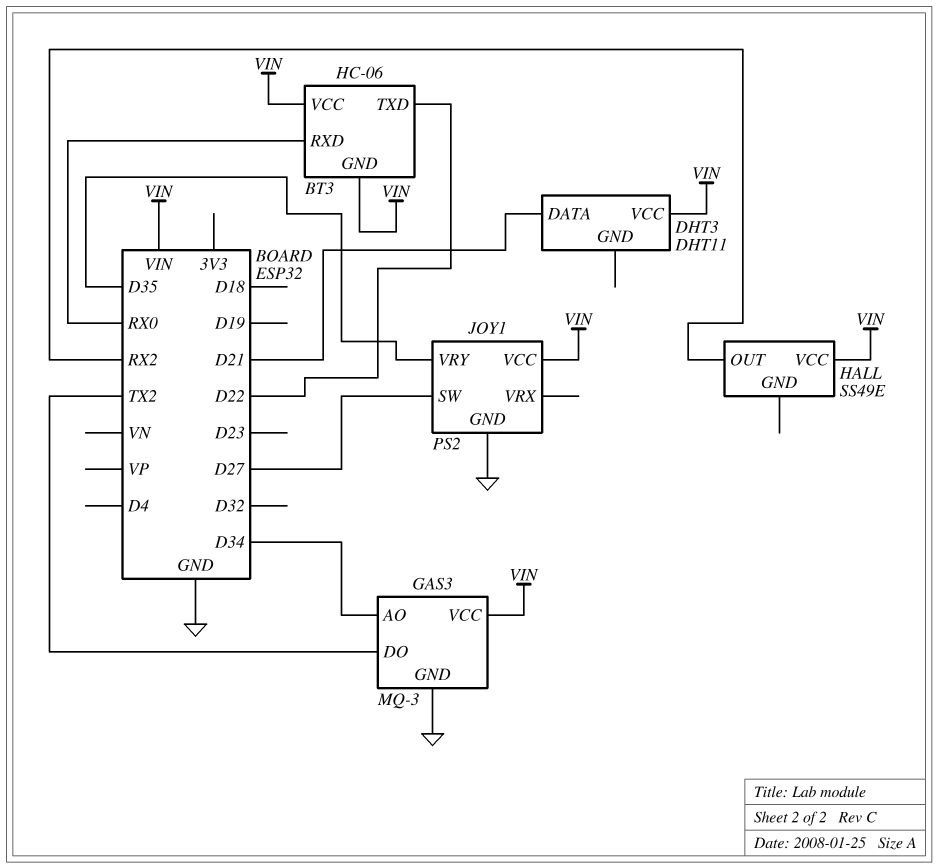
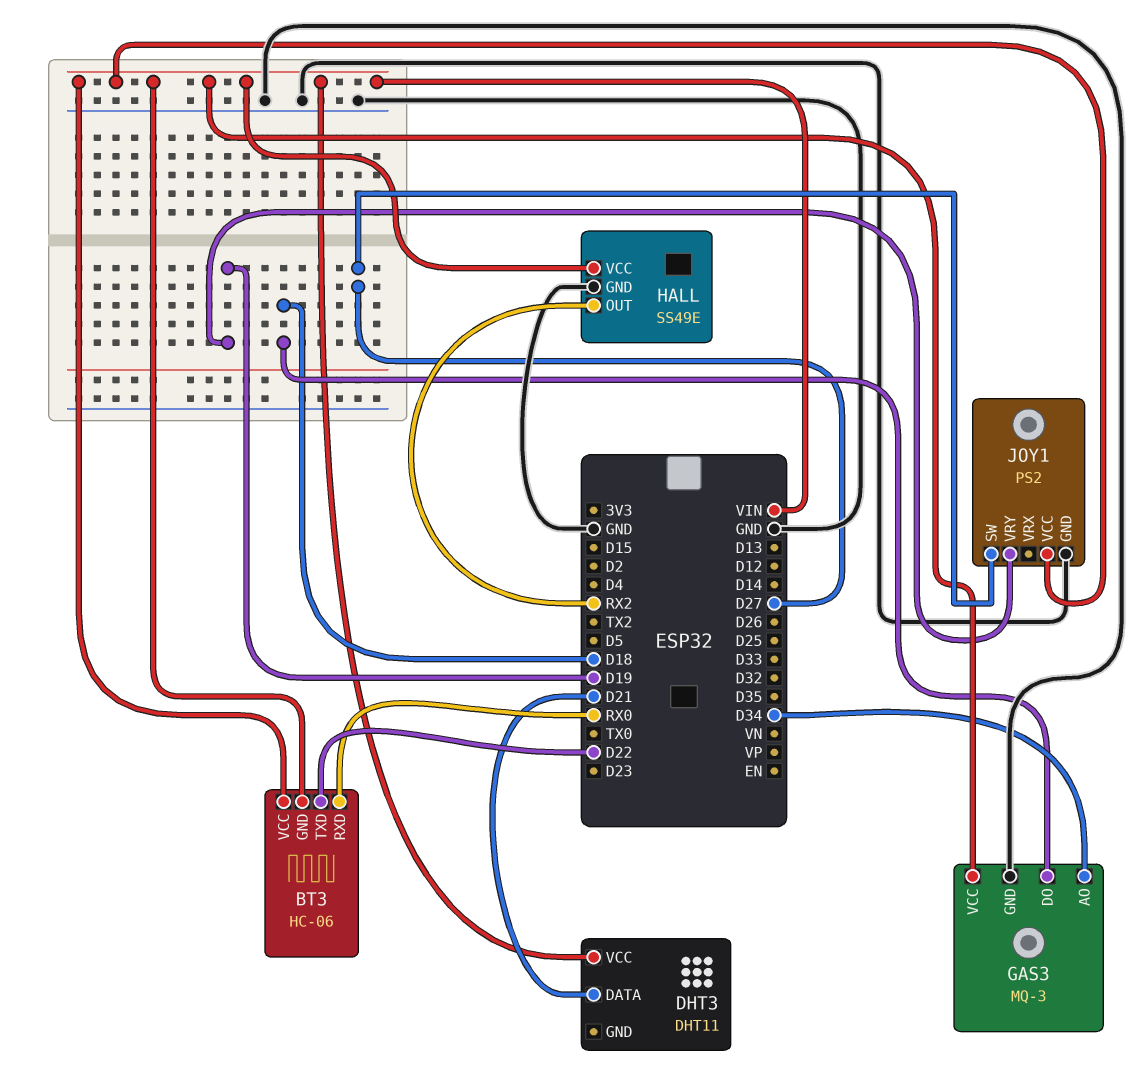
GAS3 pin DO: TX2 -> D18
HALL pin GND: none -> GND
JOY1 pin VRY: D35 -> D19

